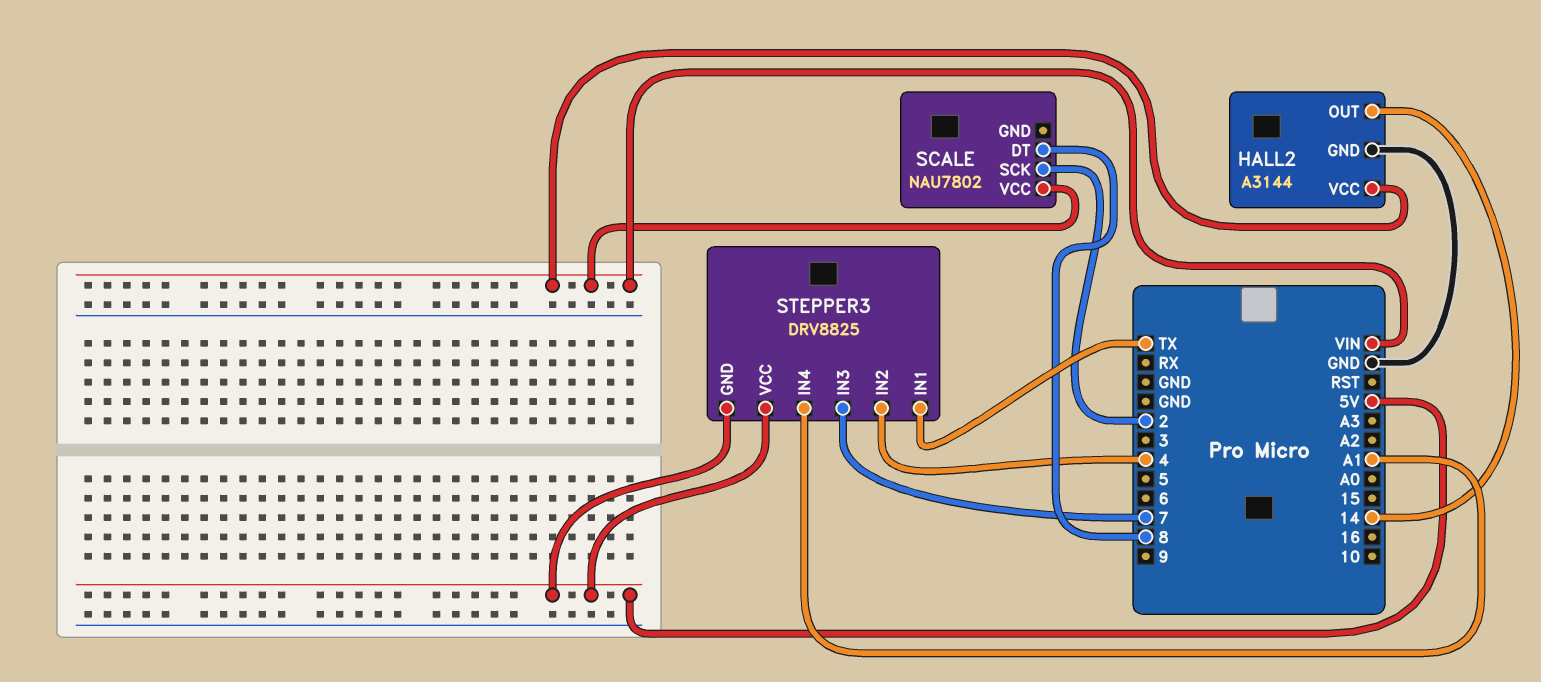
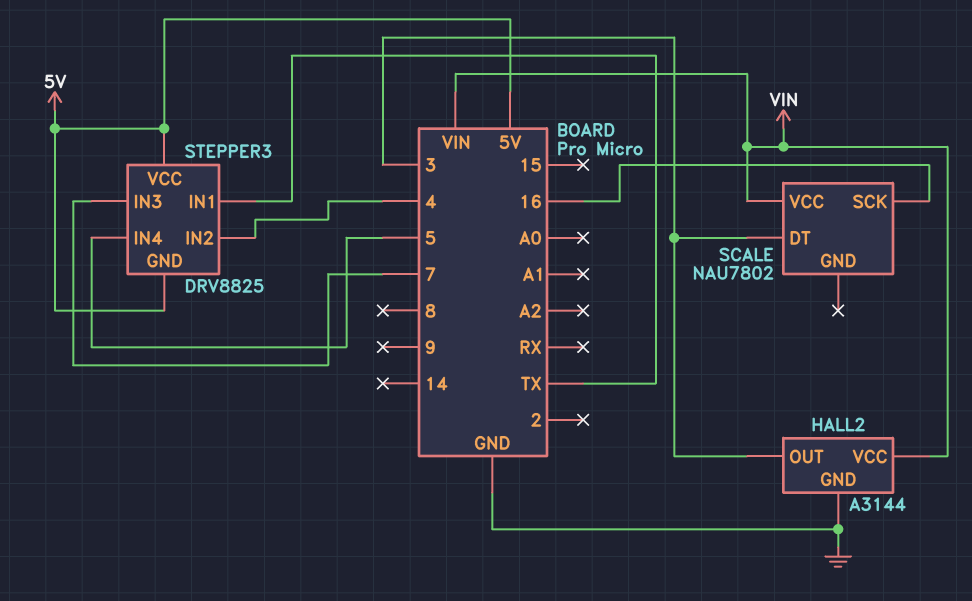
HALL2 pin OUT: 14 -> 3
SCALE pin DT: 8 -> 3
SCALE pin SCK: 2 -> 16
STEPPER3 pin IN4: A1 -> 5

